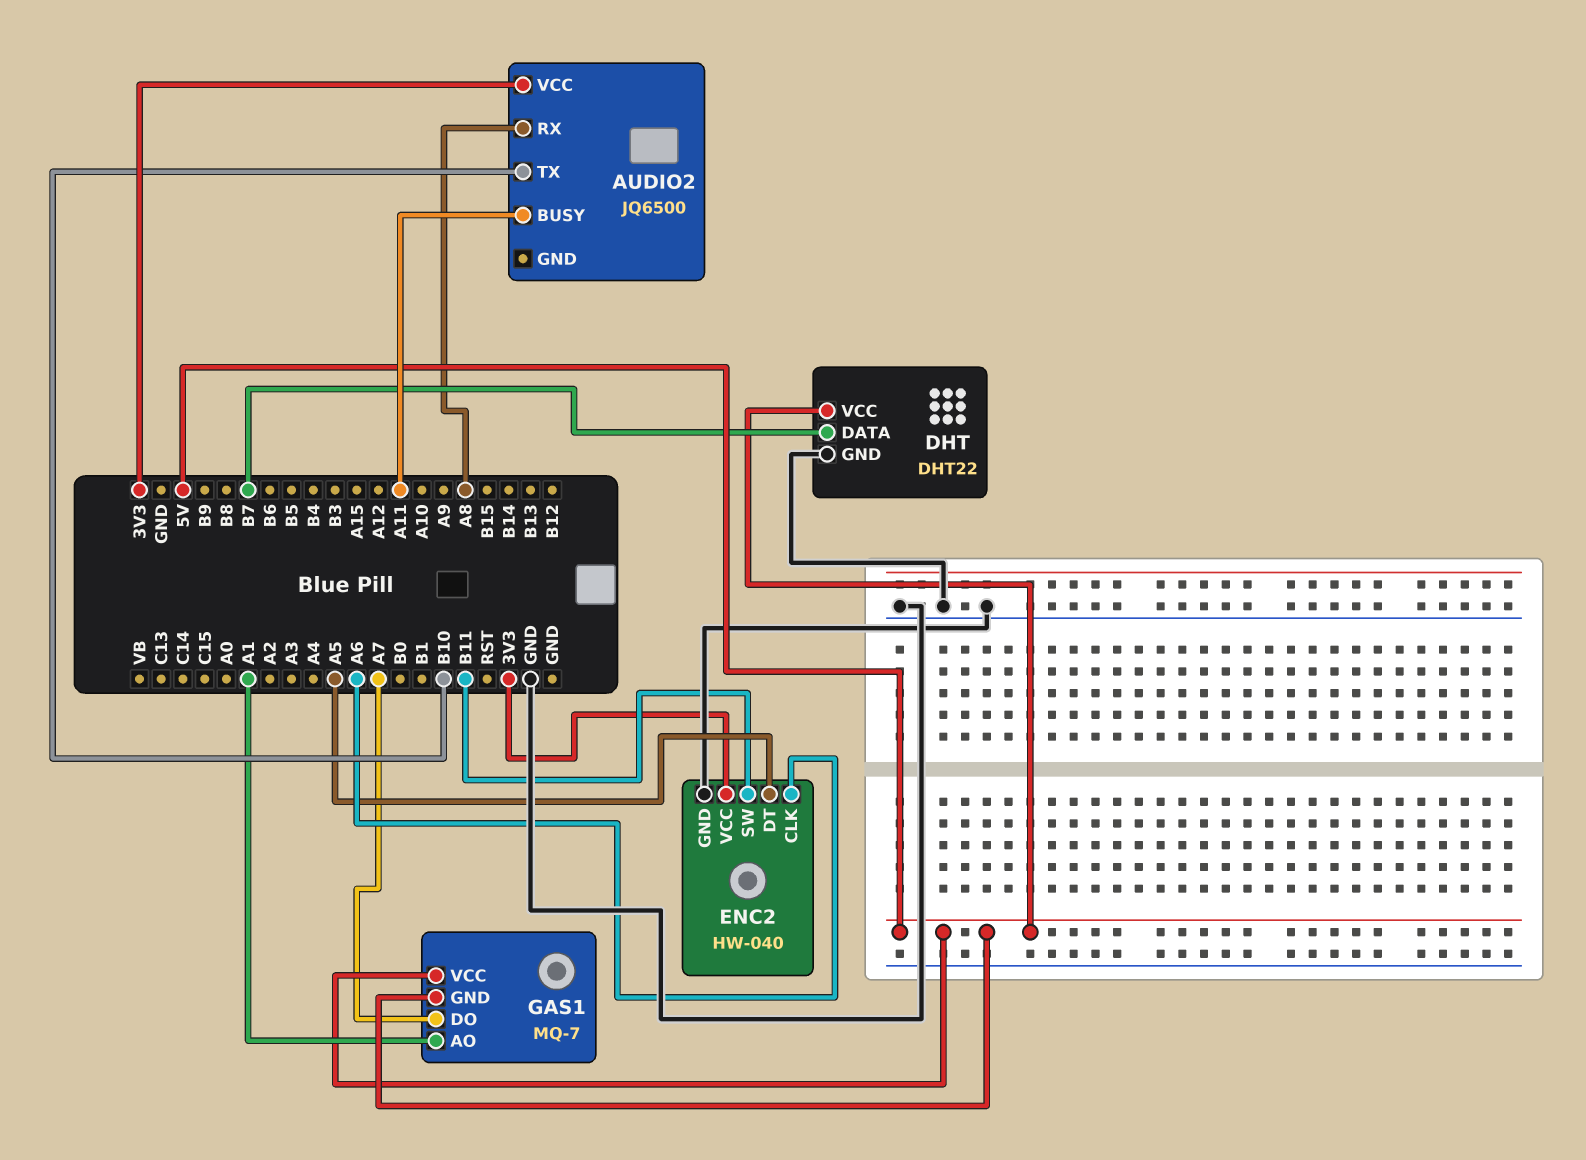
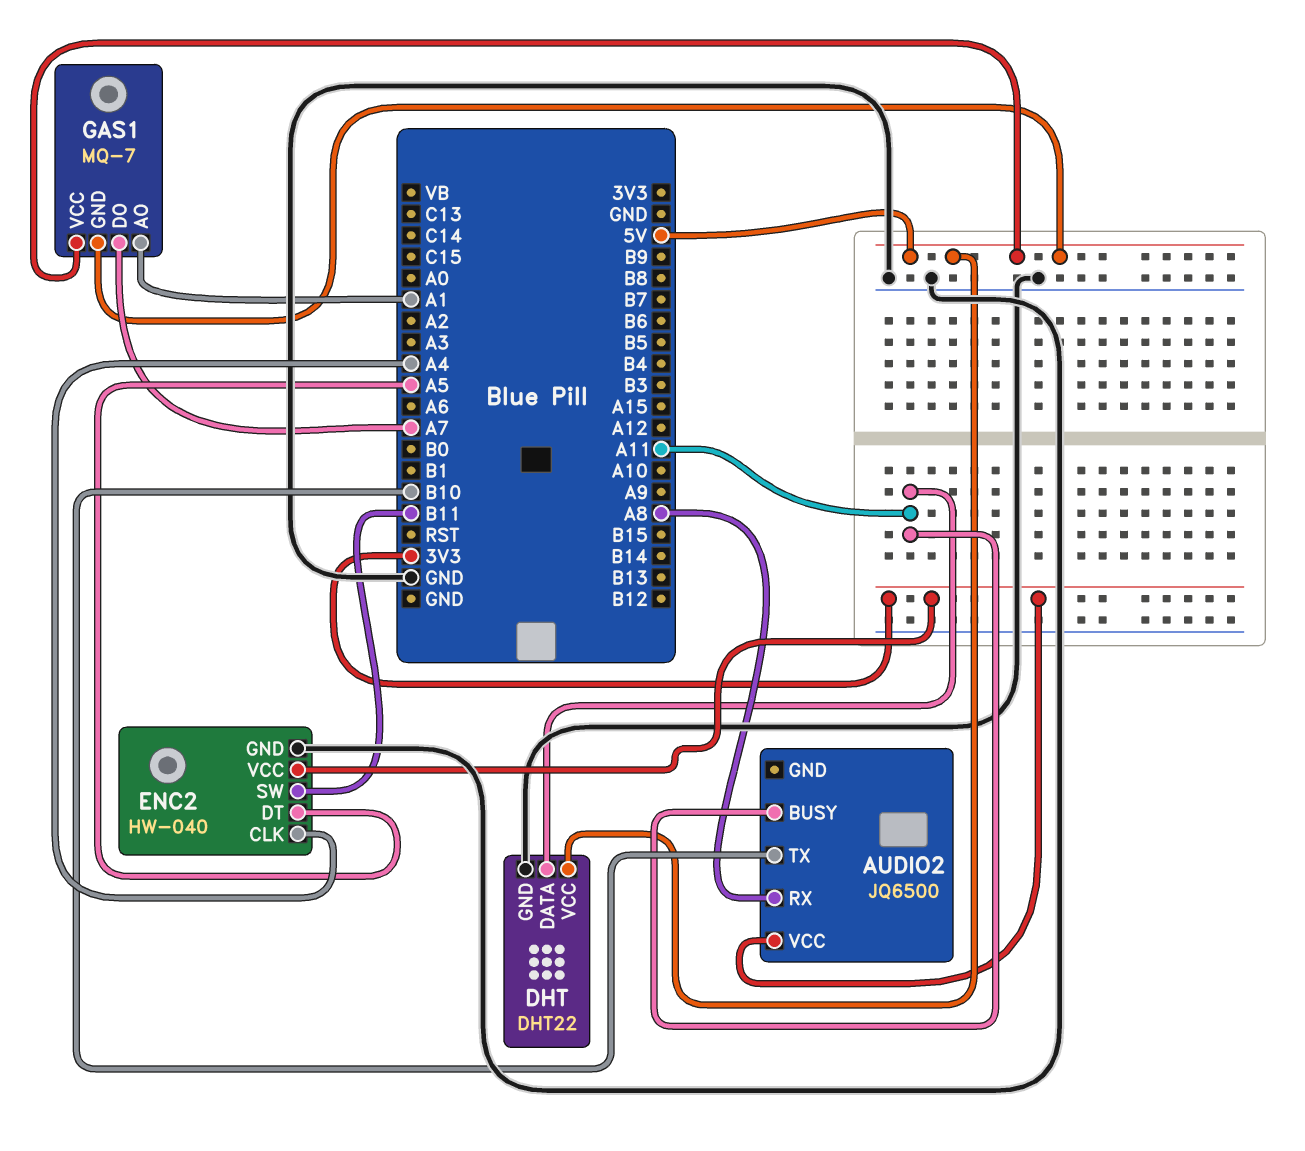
DHT pin DATA: B7 -> A11
ENC2 pin CLK: A6 -> A4

